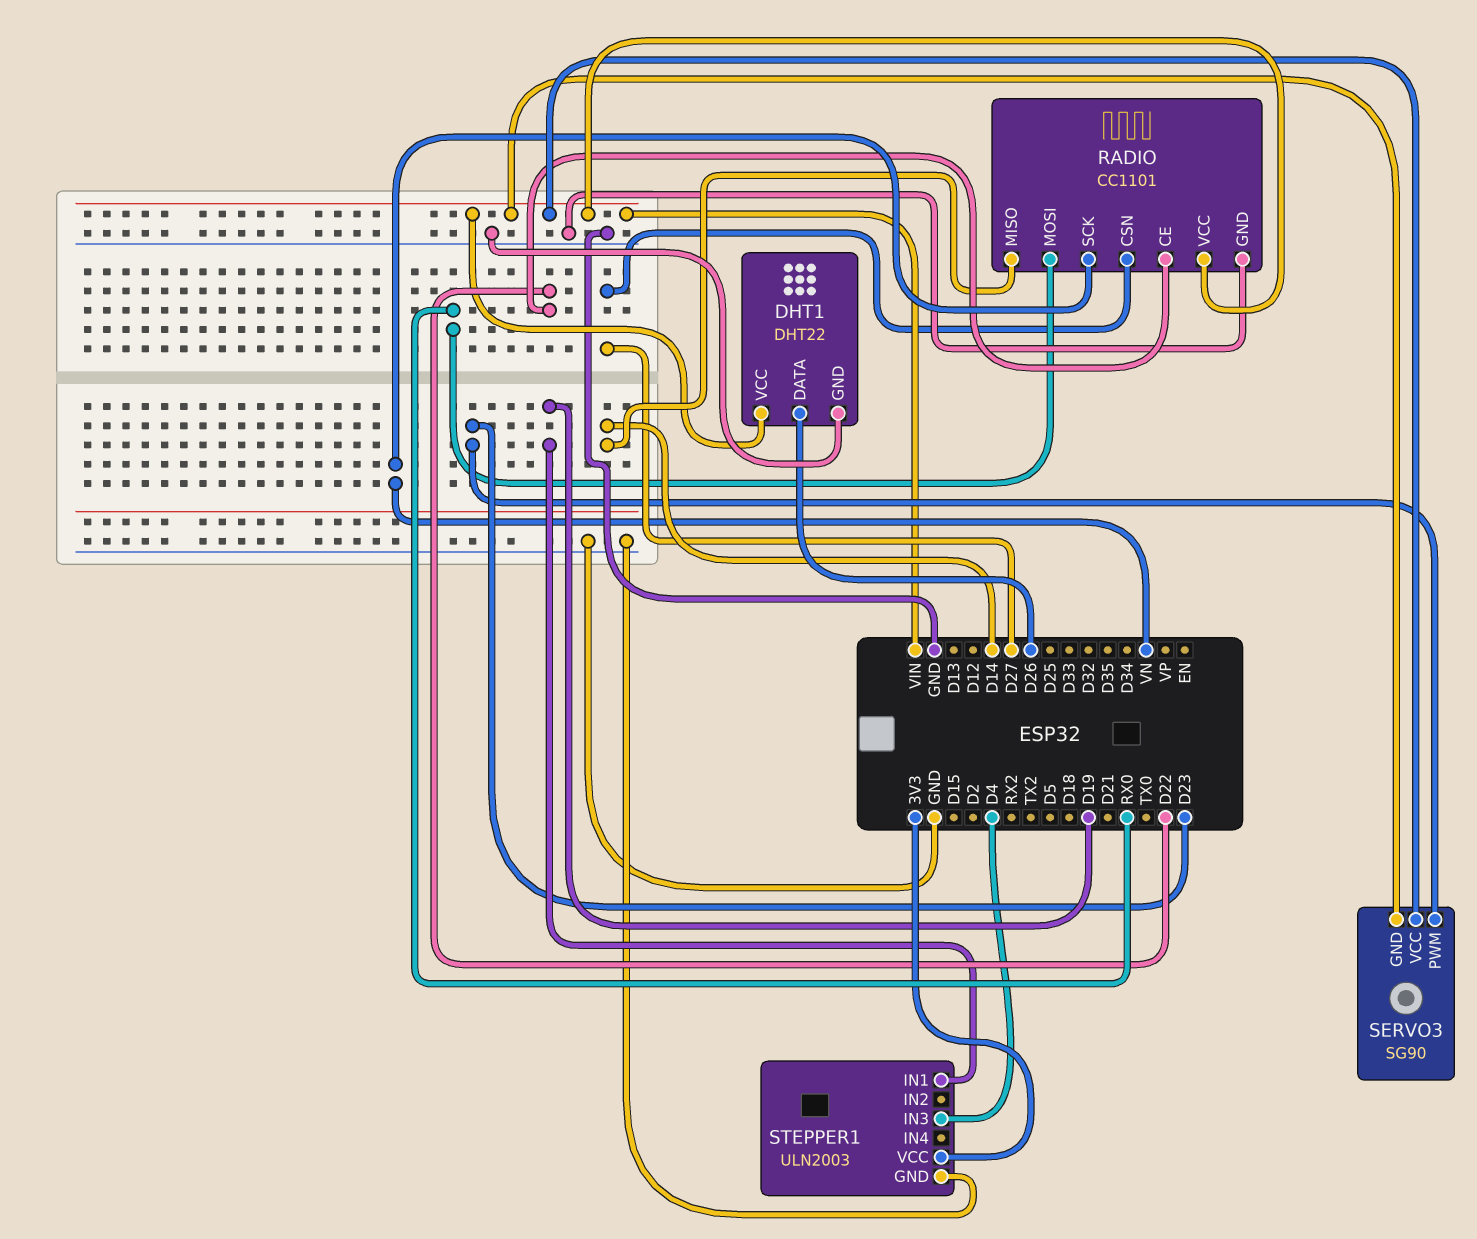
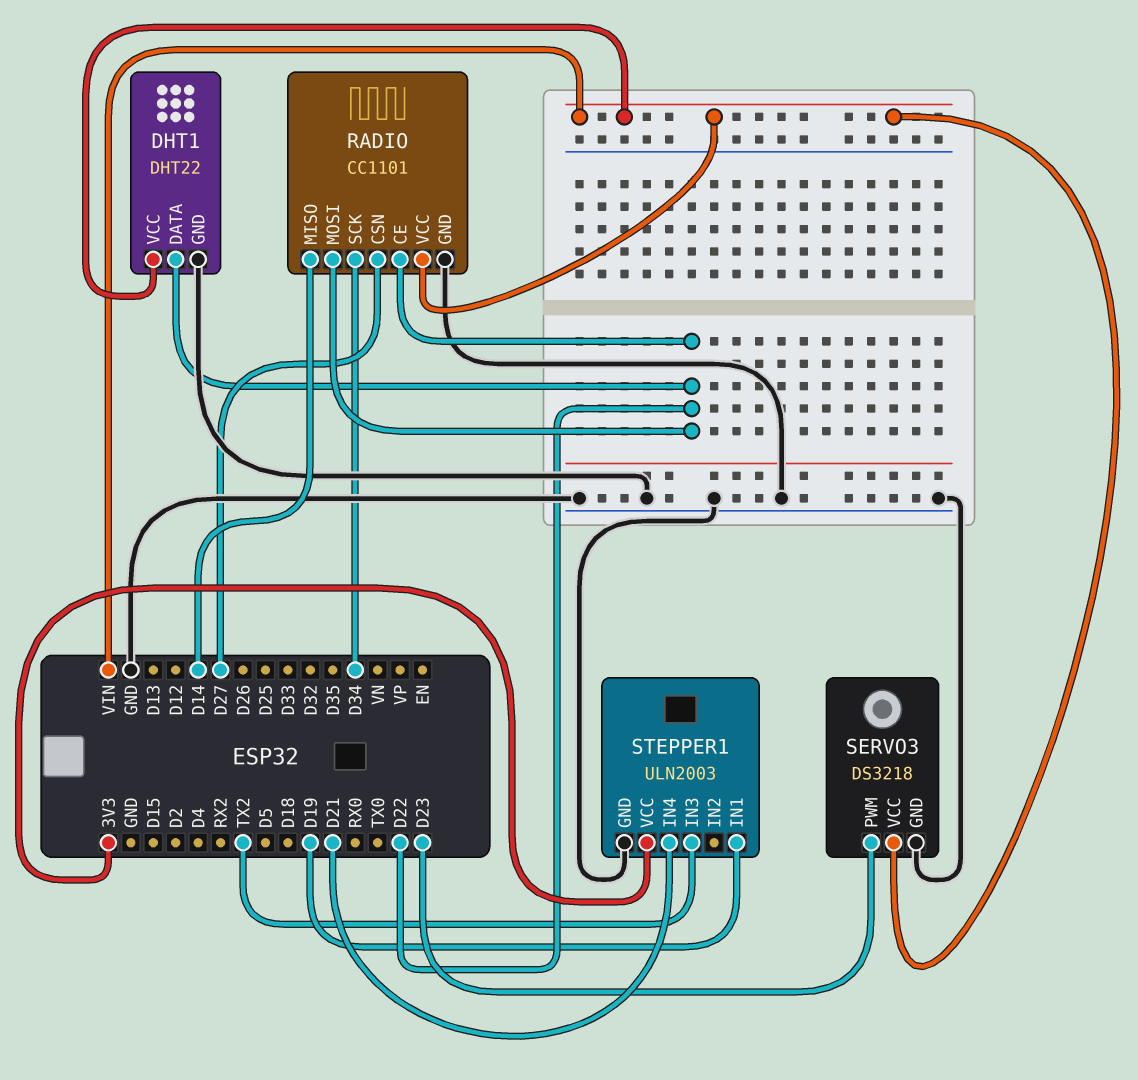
DHT1 pin DATA: D26 -> D22
RADIO pin MOSI: RX0 -> D22
RADIO pin SCK: VN -> D34
SERVO3: SG90 -> DS3218
SERVO3 pin GND: VIN -> GND
STEPPER1 pin IN3: D4 -> TX2
STEPPER1 pin IN4: none -> D21

